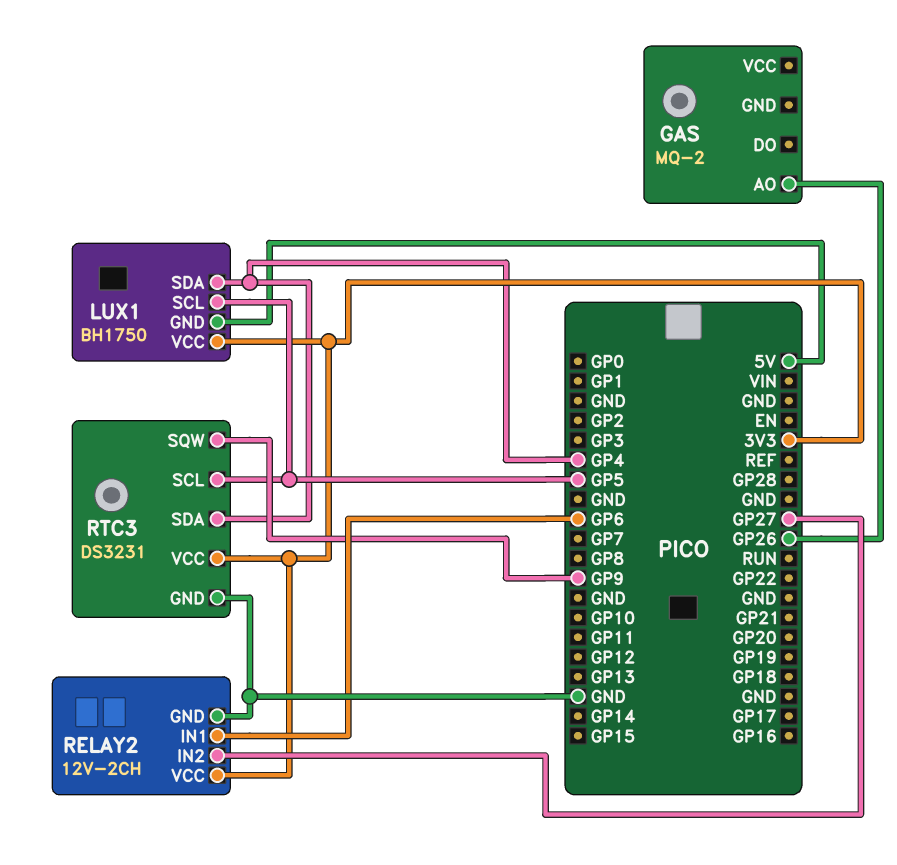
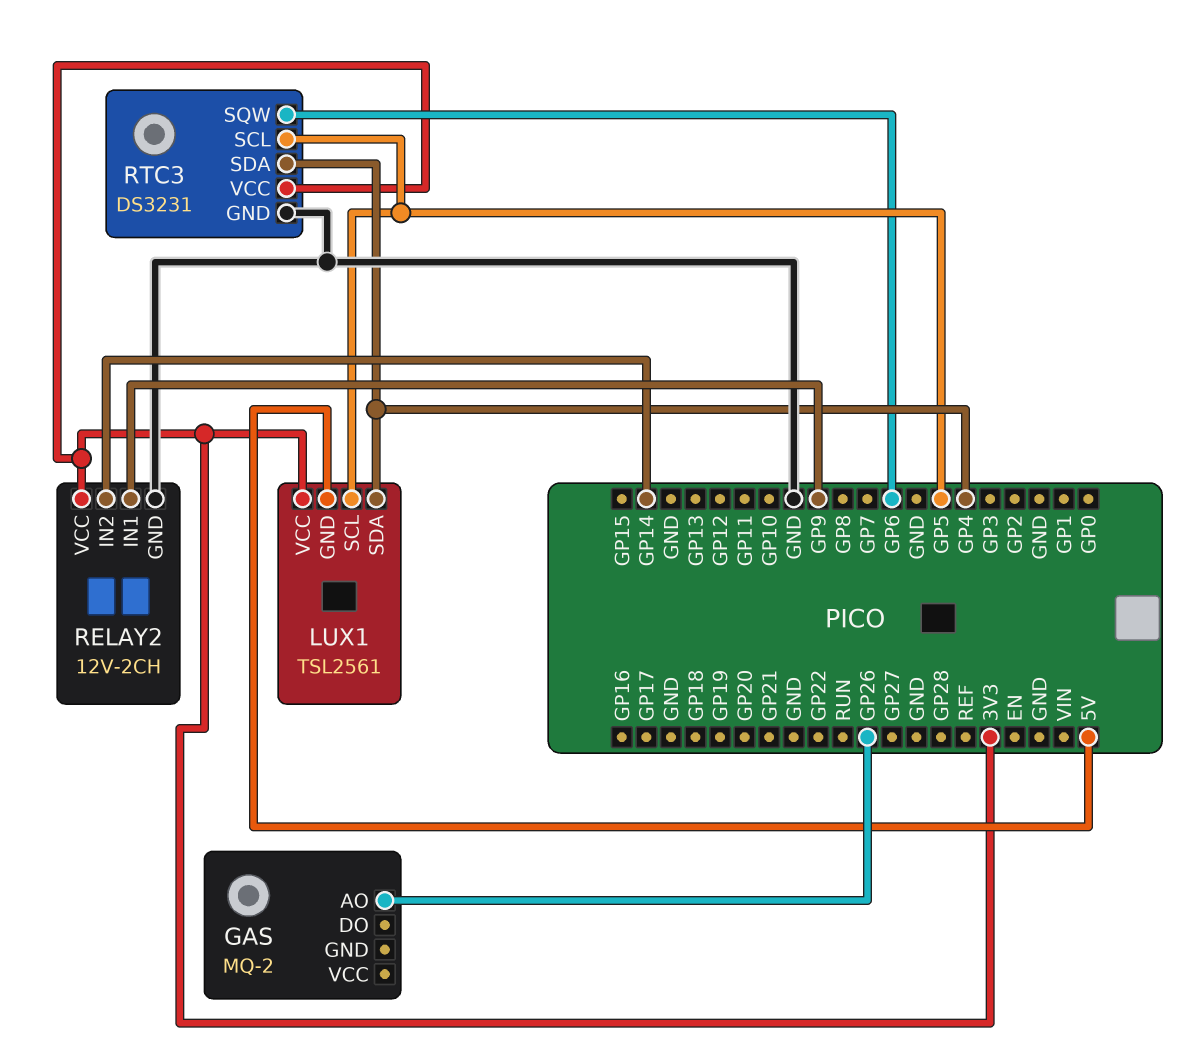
LUX1: BH1750 -> TSL2561
RELAY2 pin IN1: GP6 -> GP9
RELAY2 pin IN2: GP27 -> GP14
RTC3 pin SQW: GP9 -> GP6

